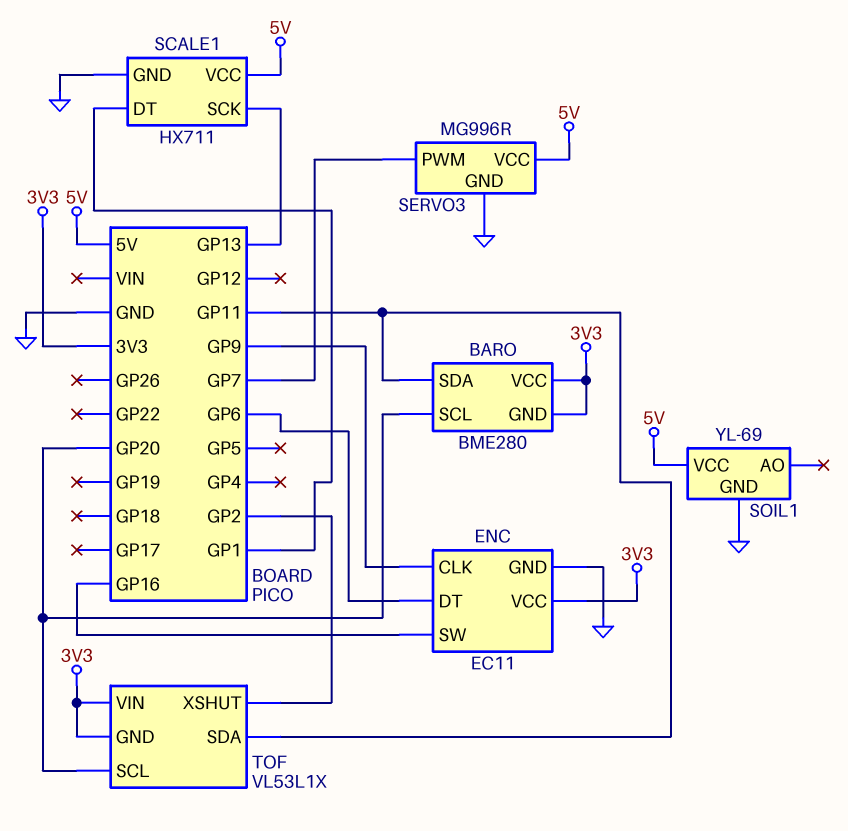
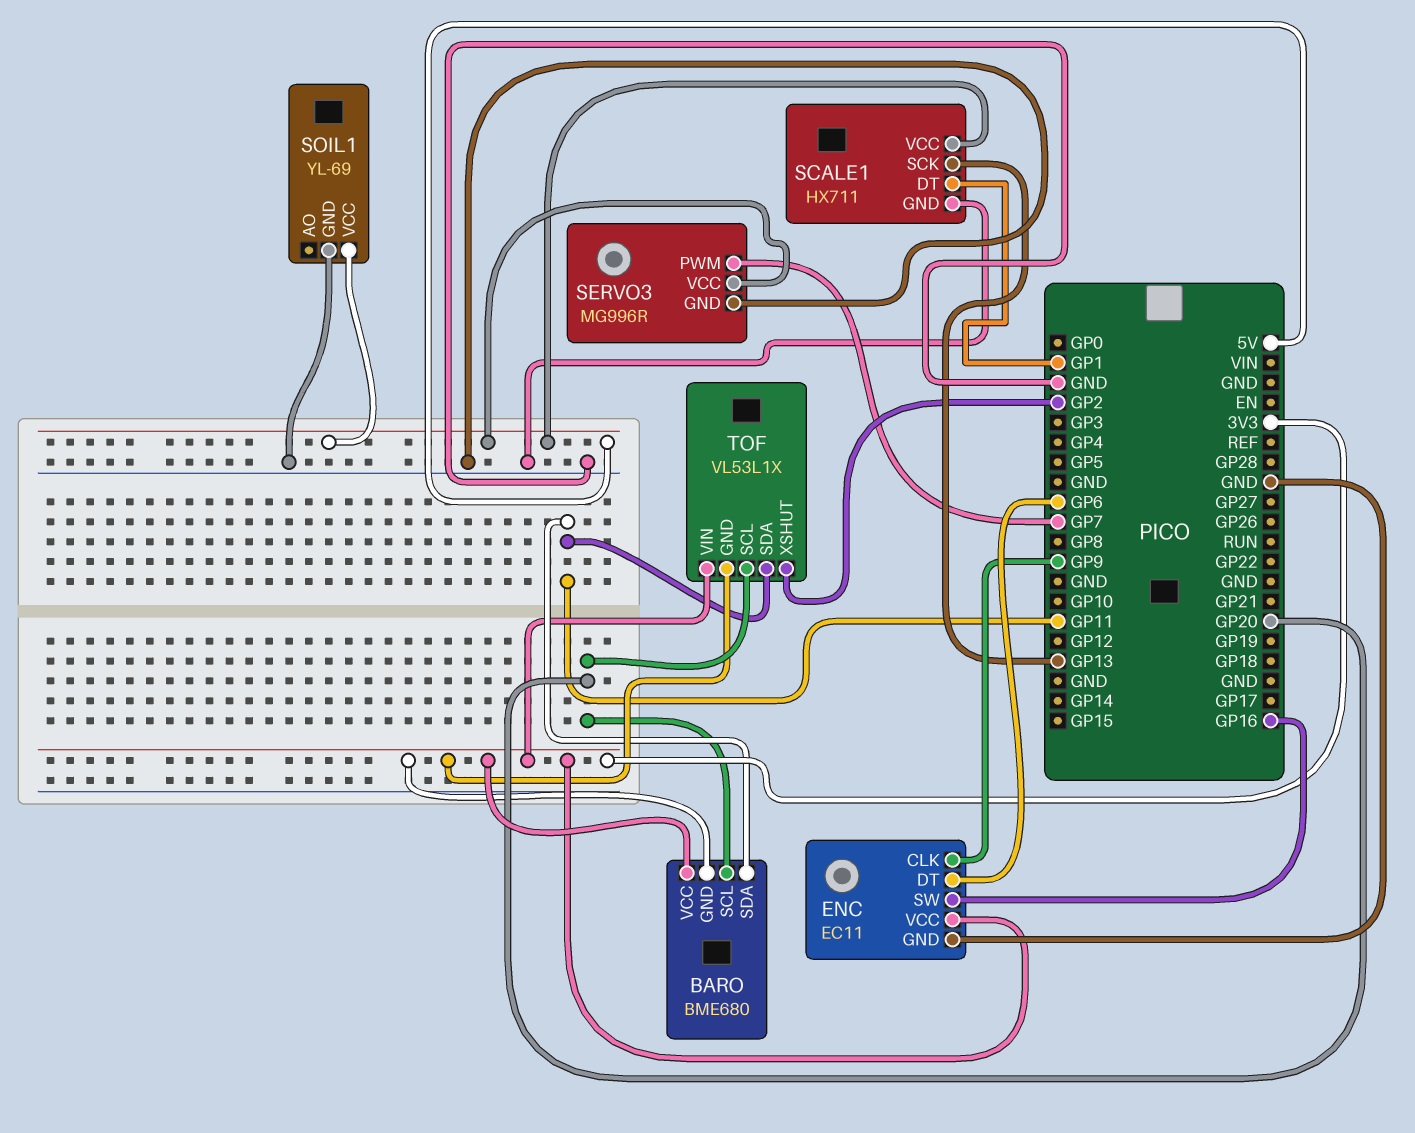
BARO: BME280 -> BME680

